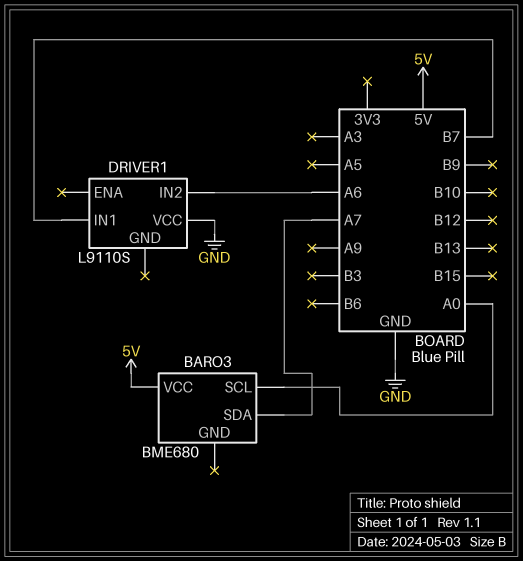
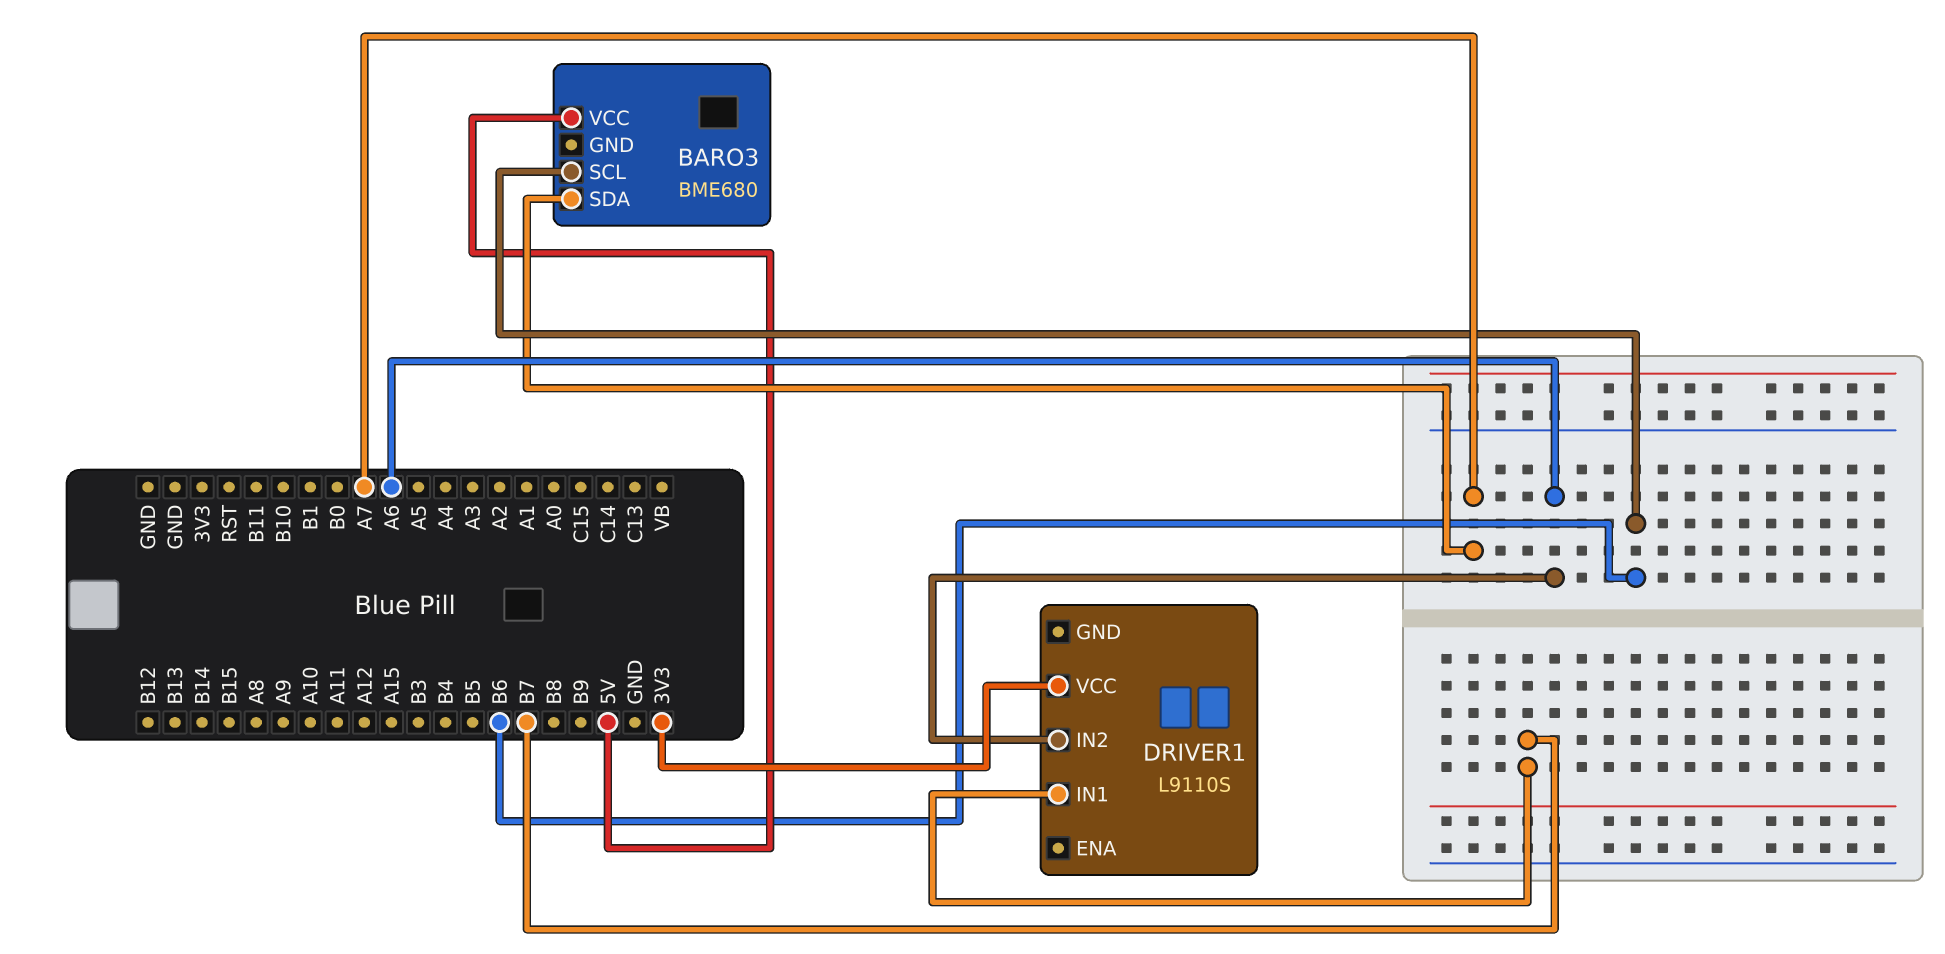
BARO3 pin SCL: A0 -> B6
DRIVER1 pin VCC: GND -> 3V3

